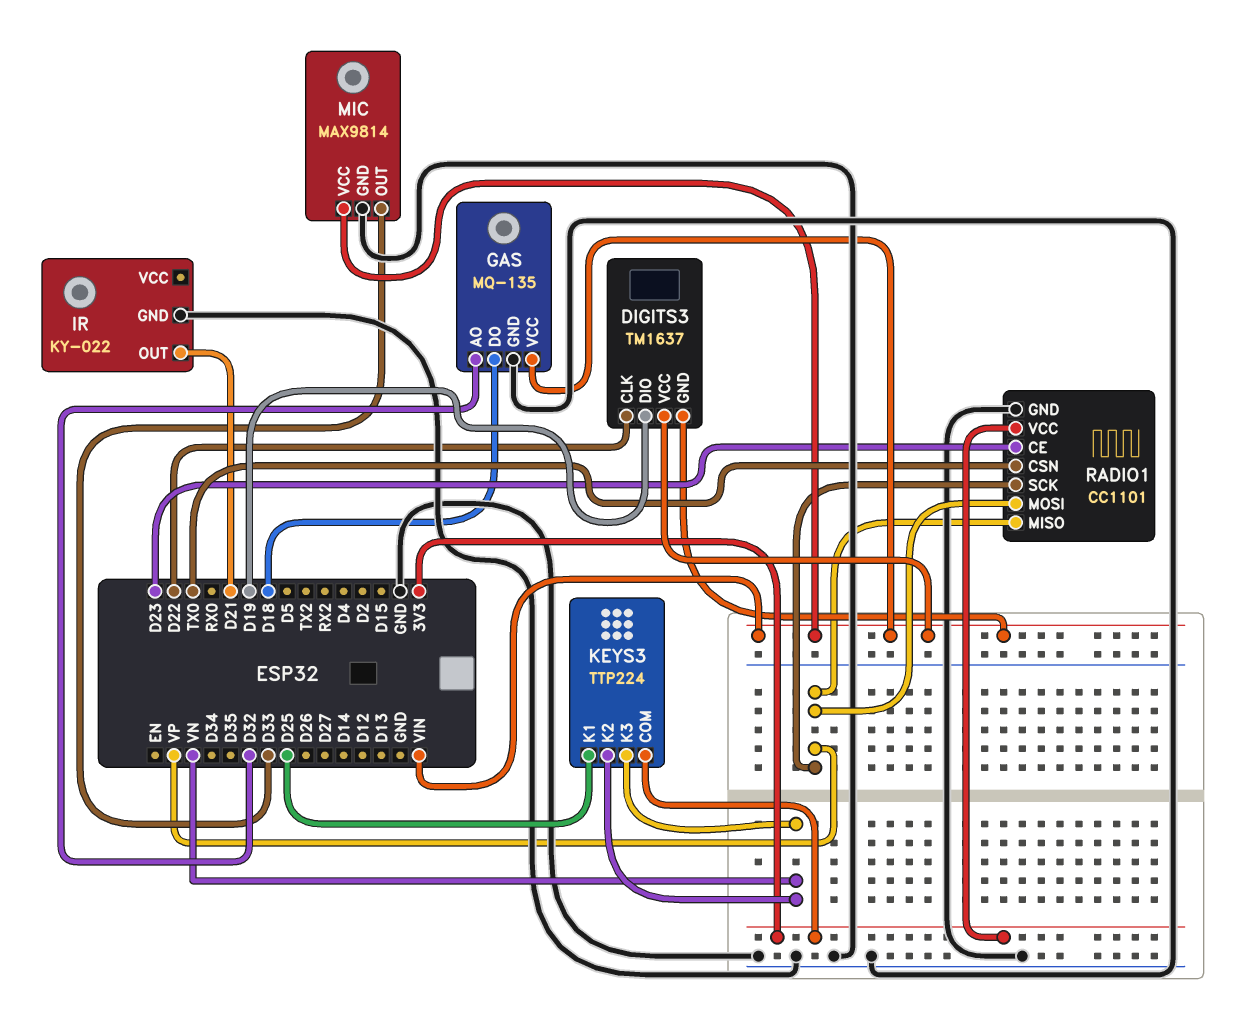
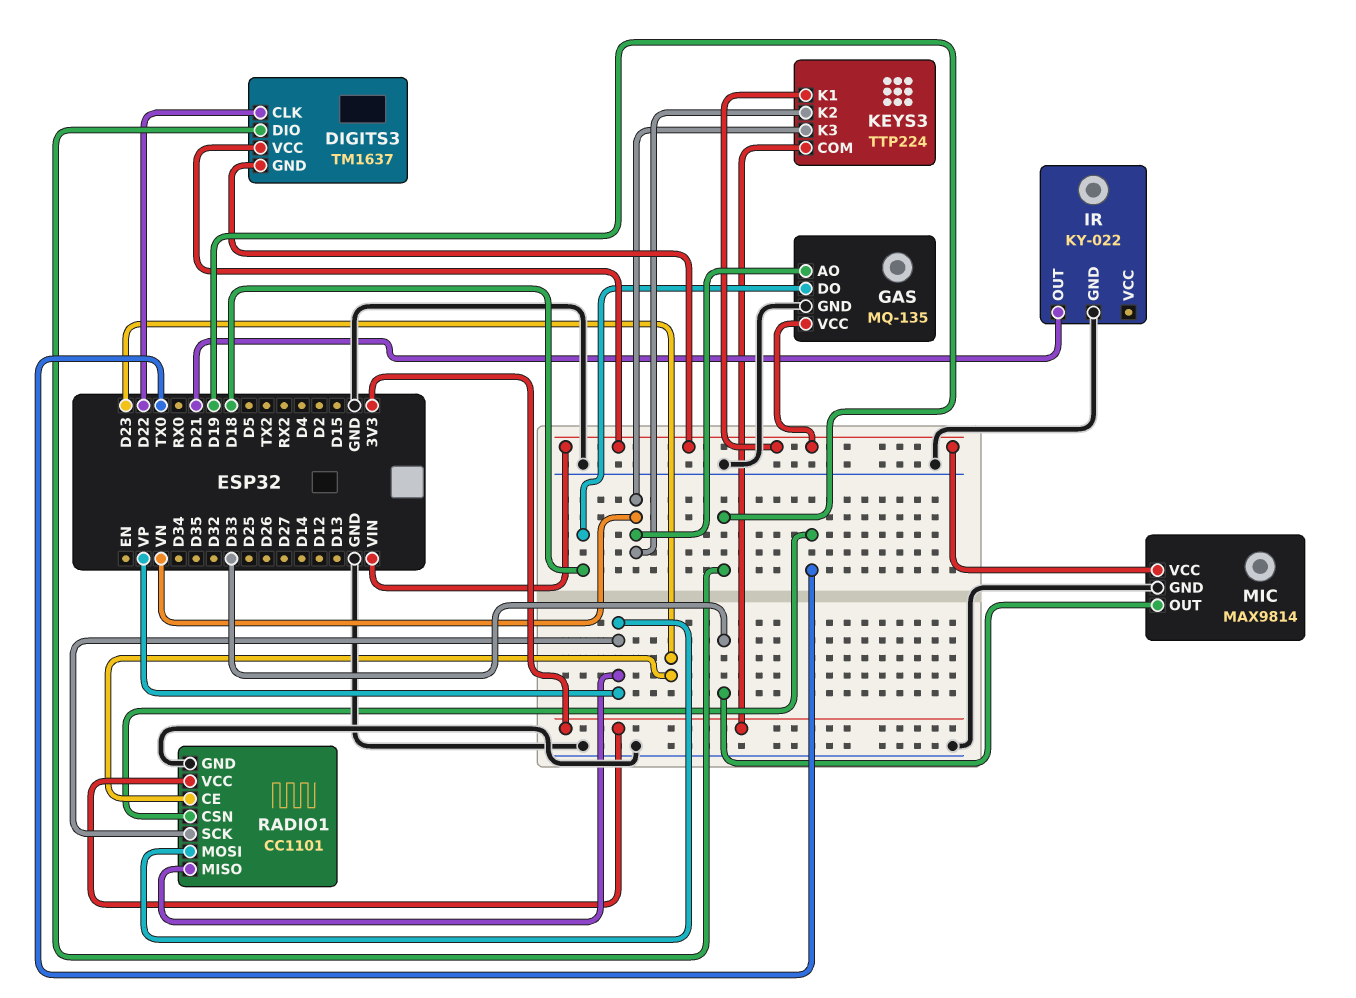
GAS pin AO: D32 -> VN
KEYS3 pin K1: D25 -> VIN

